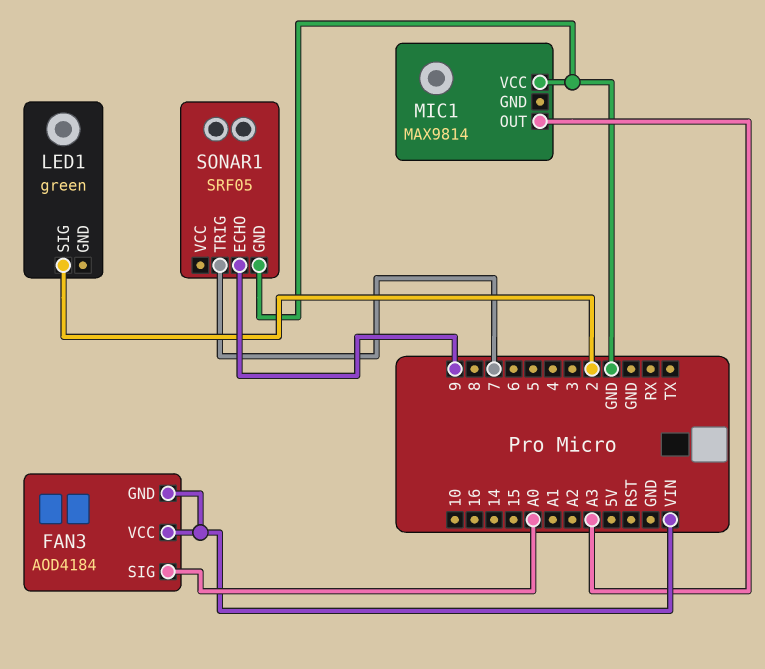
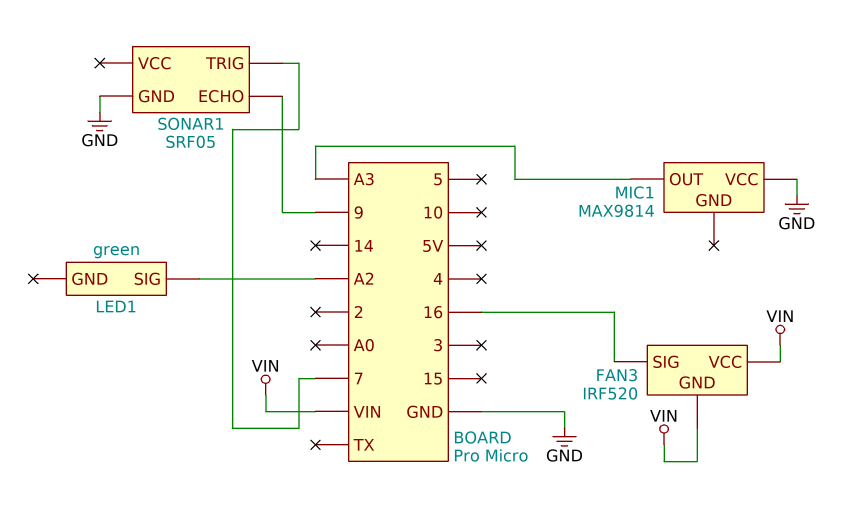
FAN3: AOD4184 -> IRF520
FAN3 pin SIG: A0 -> 16
LED1 pin SIG: 2 -> A2

